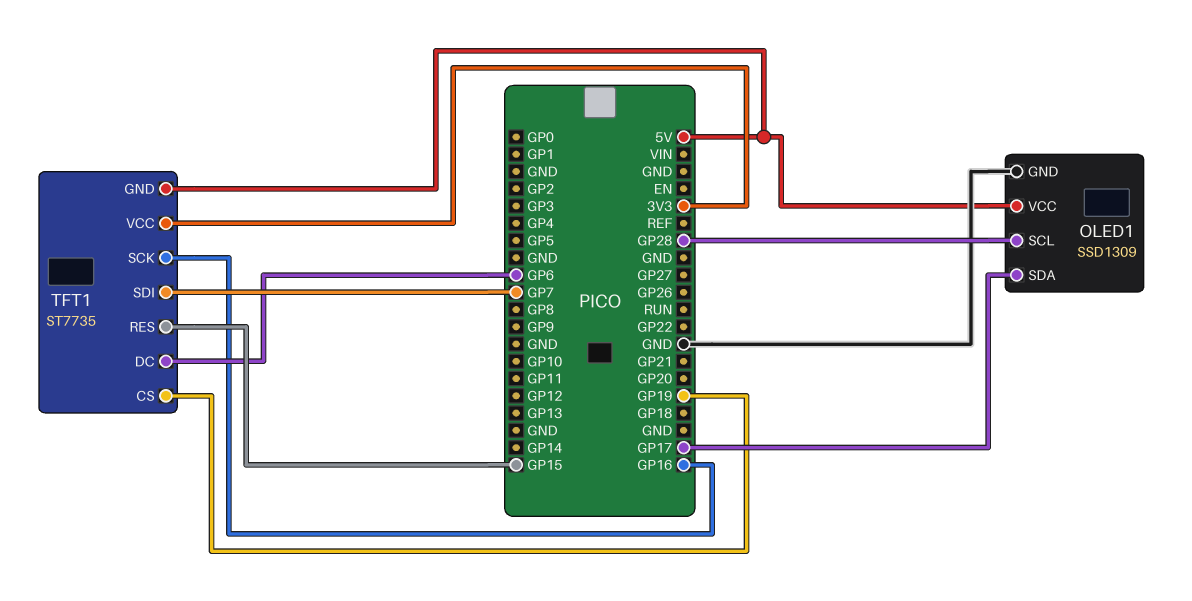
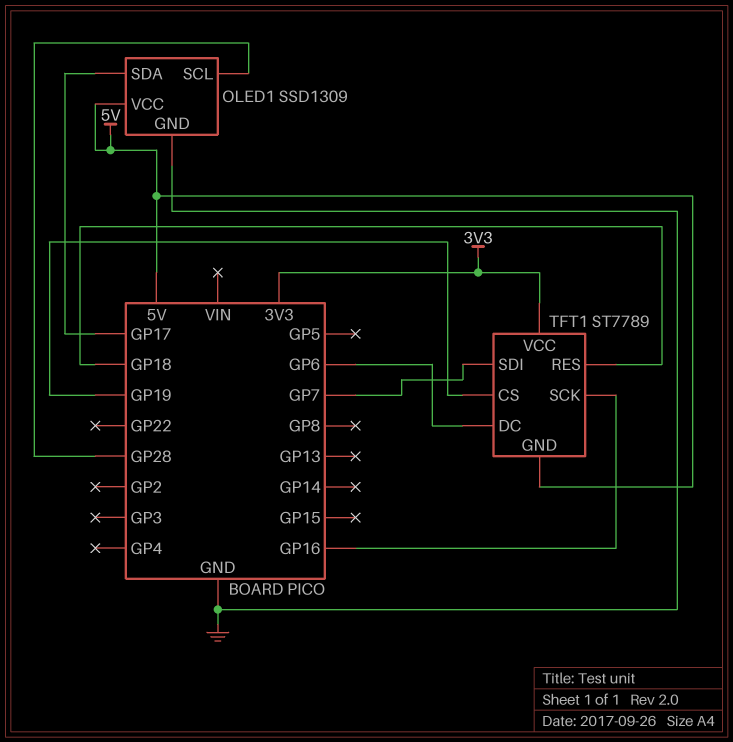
TFT1: ST7735 -> ST7789
TFT1 pin RES: GP15 -> GP18

